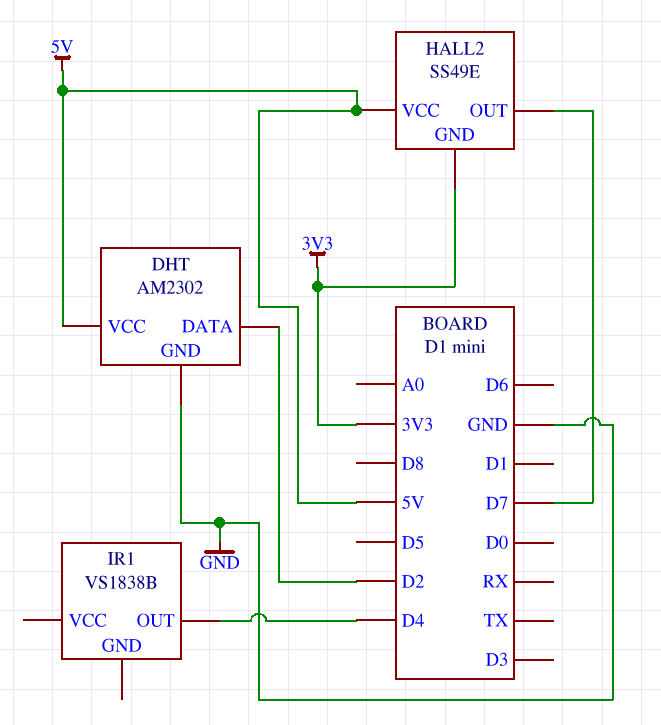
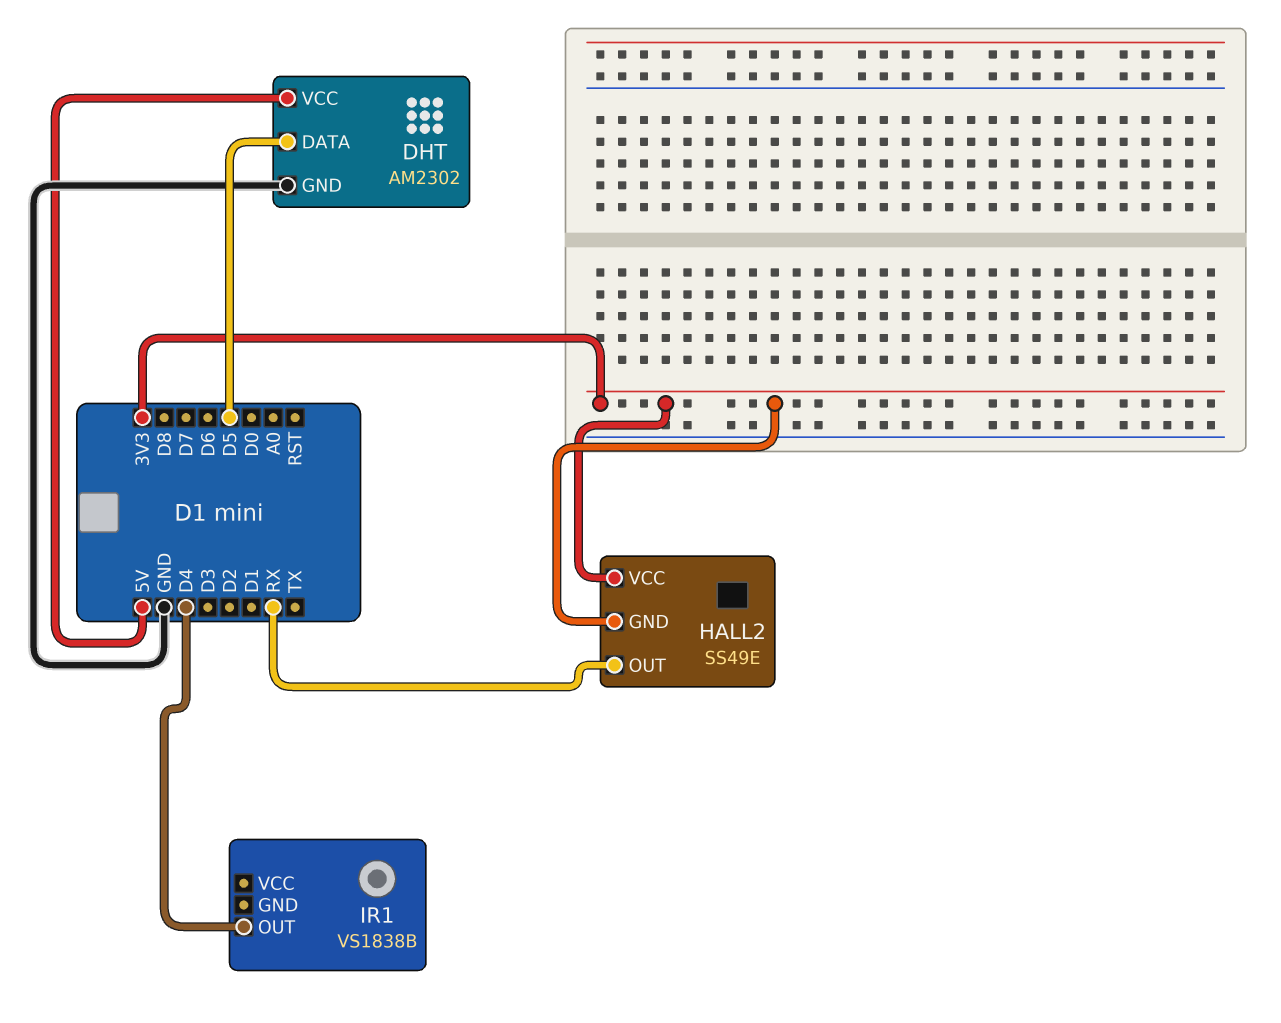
DHT pin DATA: D2 -> D5
HALL2 pin OUT: D7 -> RX
HALL2 pin VCC: 5V -> 3V3

